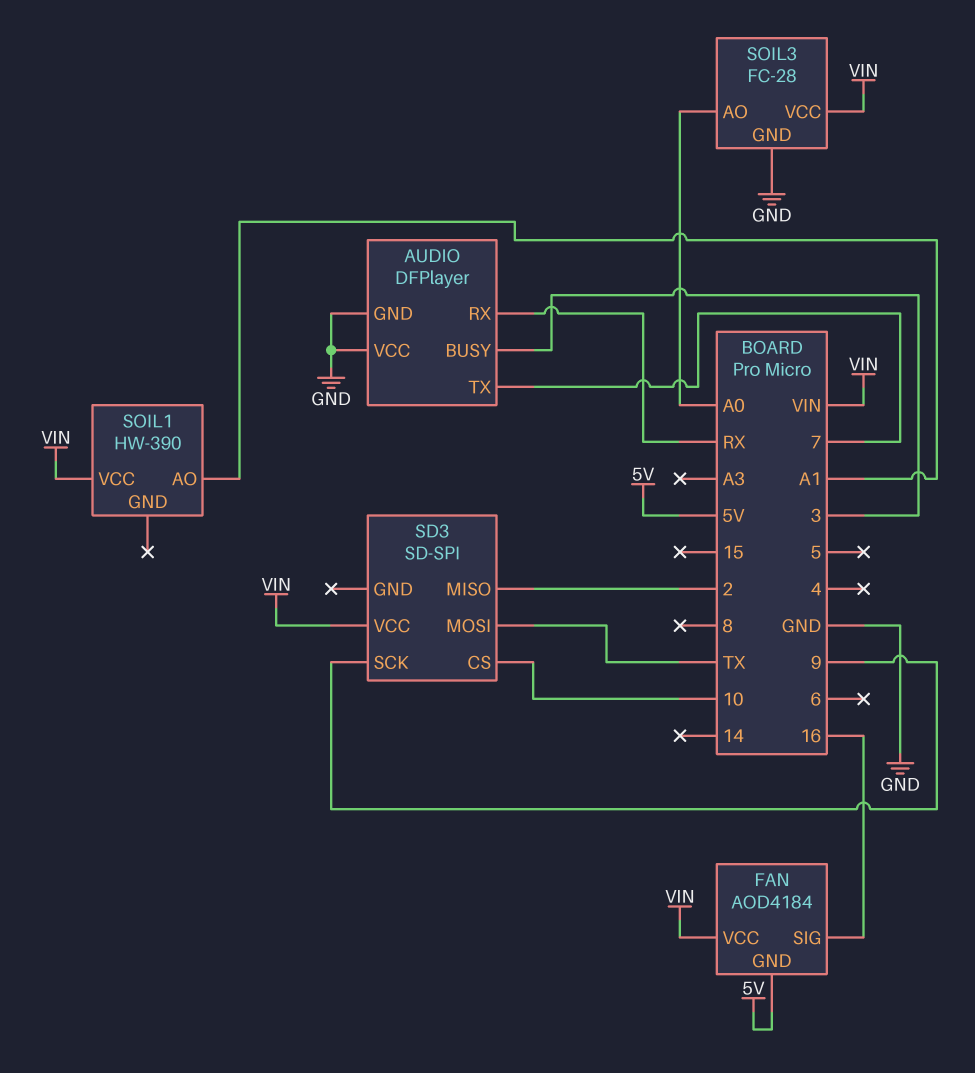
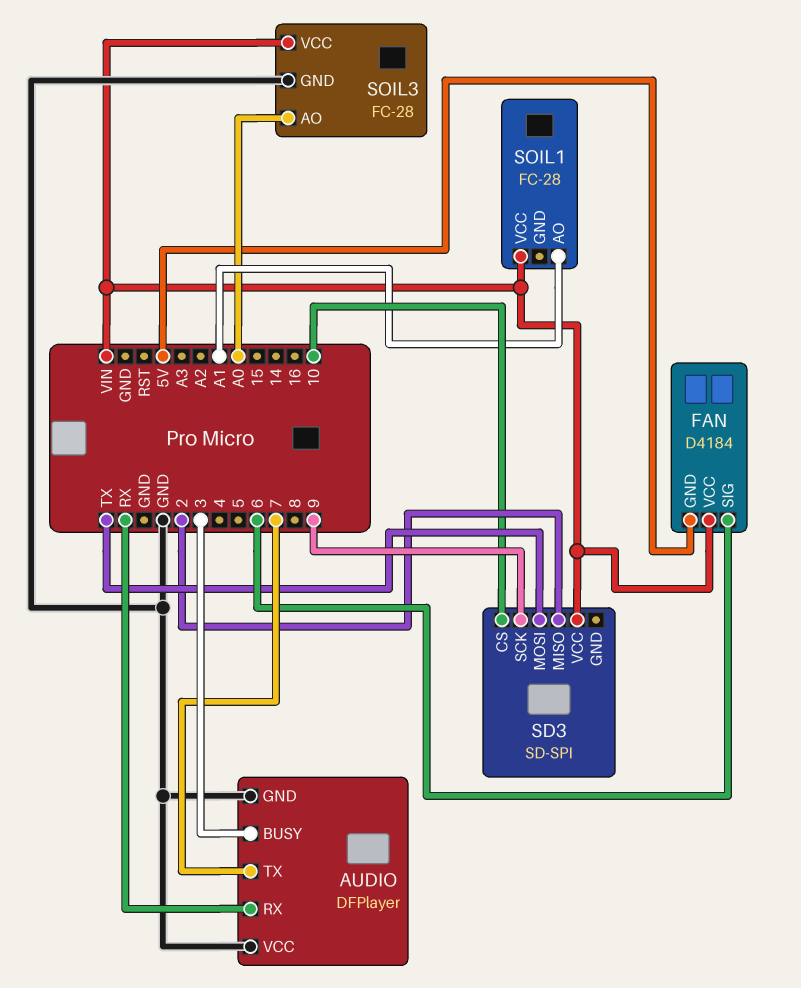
FAN: AOD4184 -> D4184
FAN pin SIG: 16 -> 6
SOIL1: HW-390 -> FC-28

